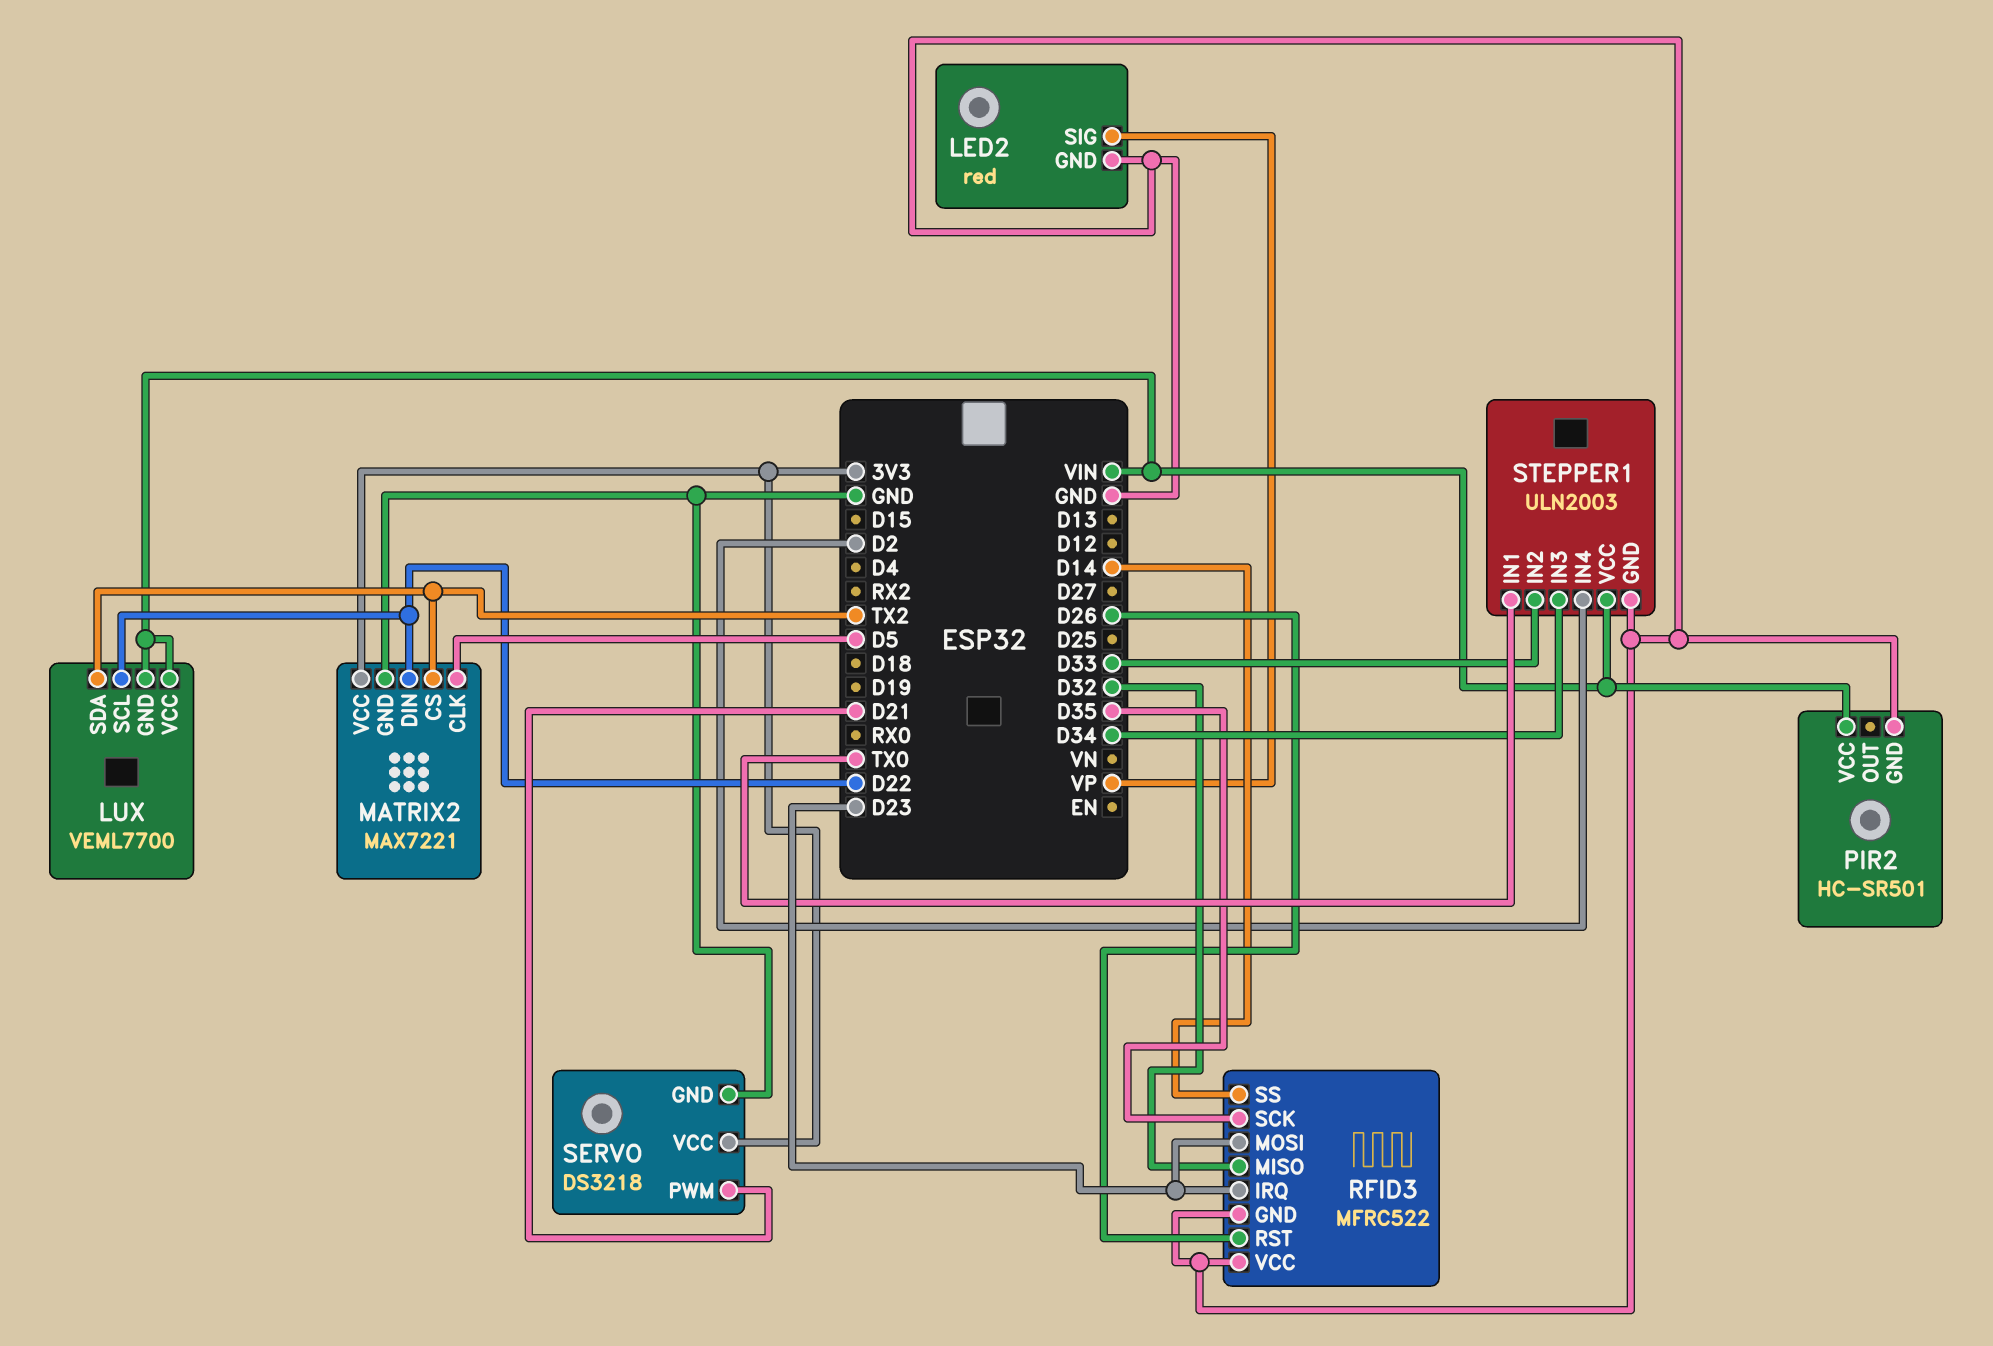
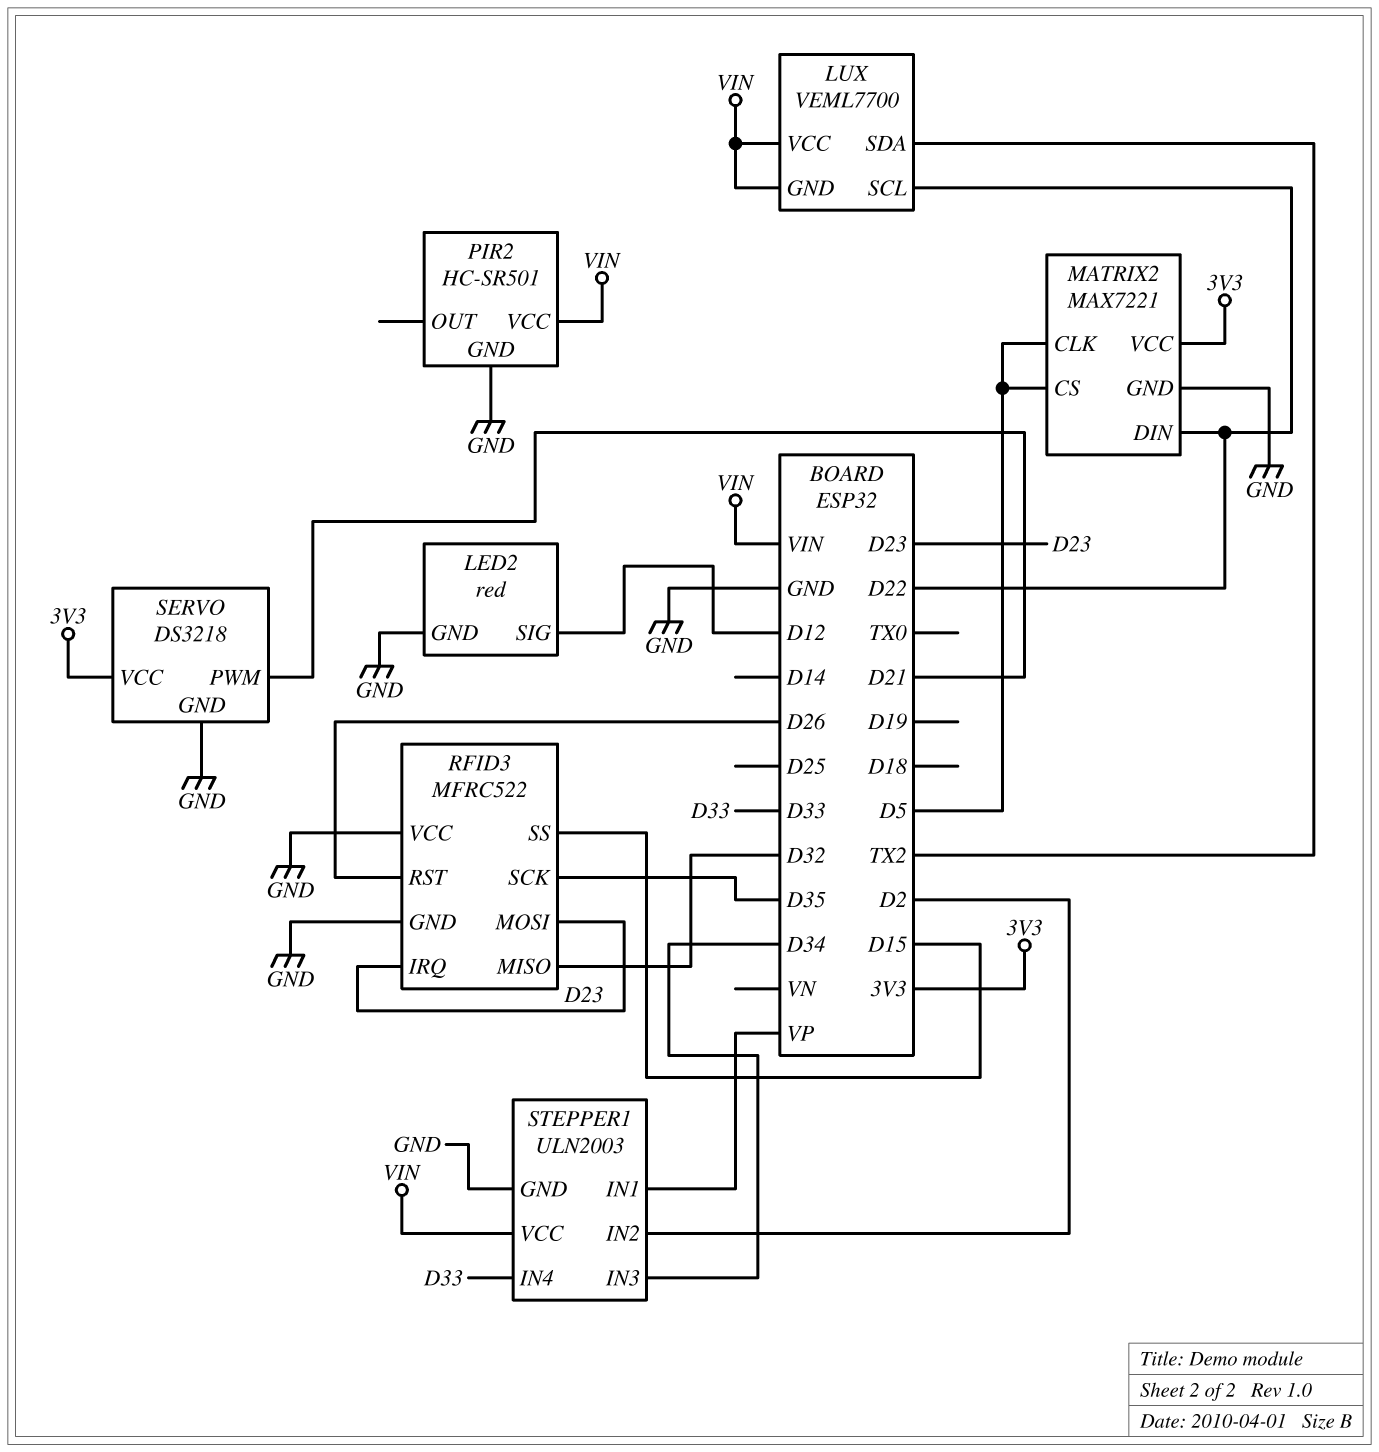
LED2 pin SIG: VP -> D12
MATRIX2 pin CS: TX2 -> D5
RFID3 pin SS: D14 -> D15
STEPPER1 pin IN1: TX0 -> VP
STEPPER1 pin IN2: D33 -> D2
STEPPER1 pin IN4: D2 -> D33

